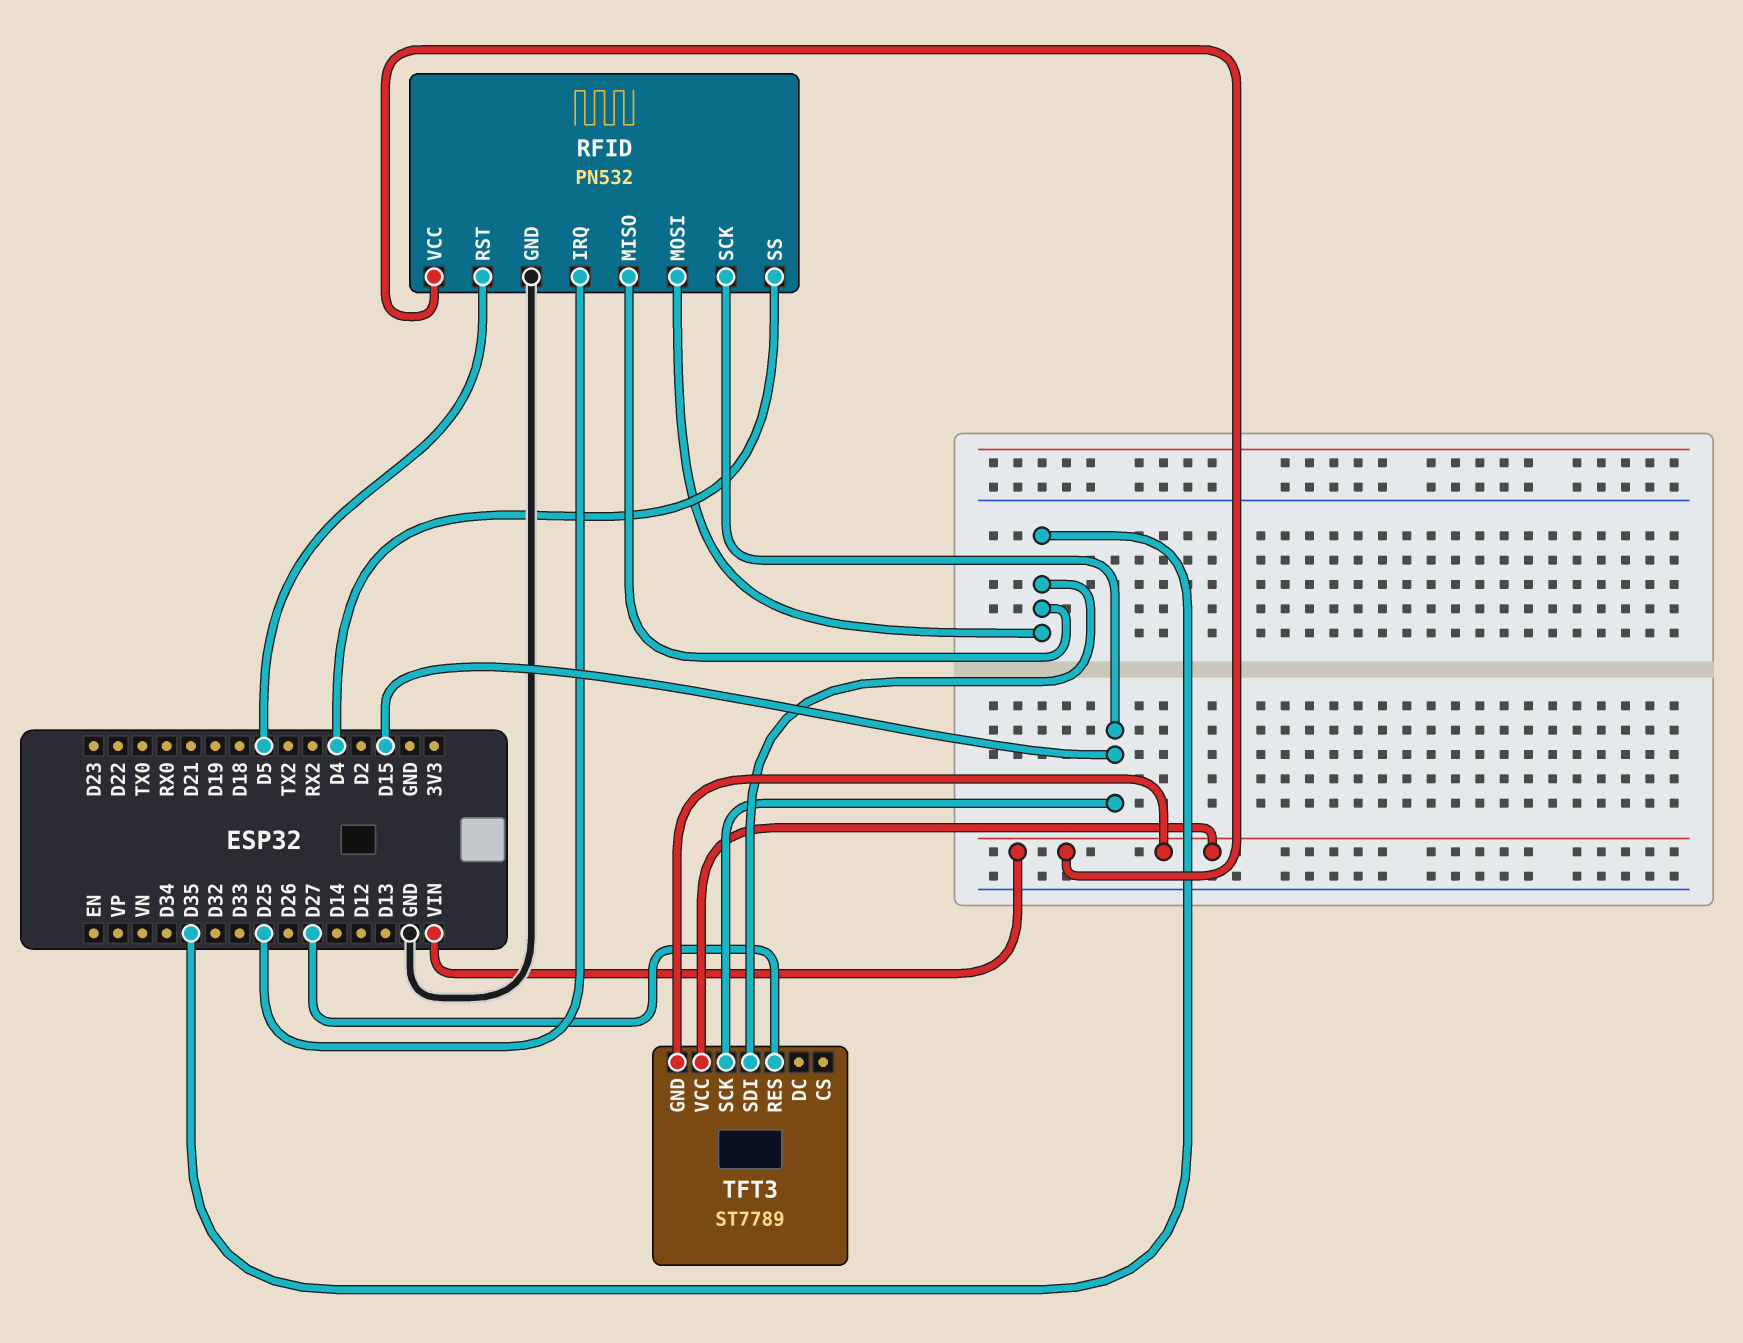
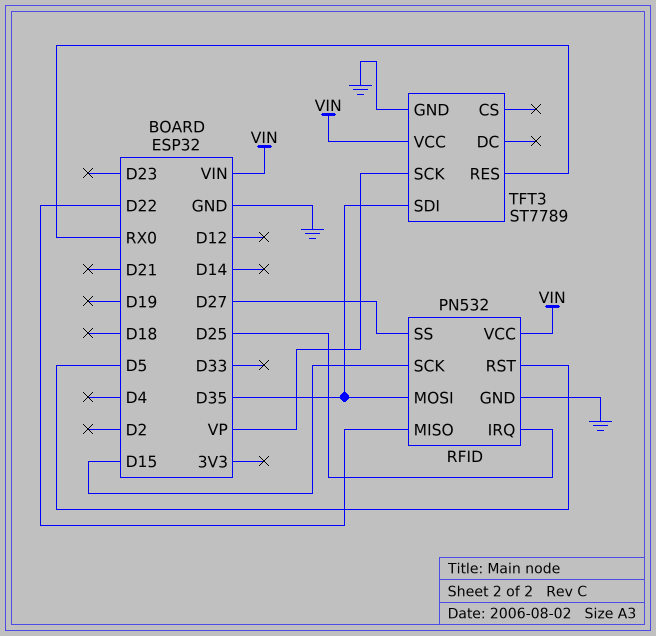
RFID pin MISO: D35 -> D22
RFID pin SS: D4 -> D27
TFT3 pin GND: VIN -> GND
TFT3 pin RES: D27 -> RX0
TFT3 pin SCK: D15 -> VP

